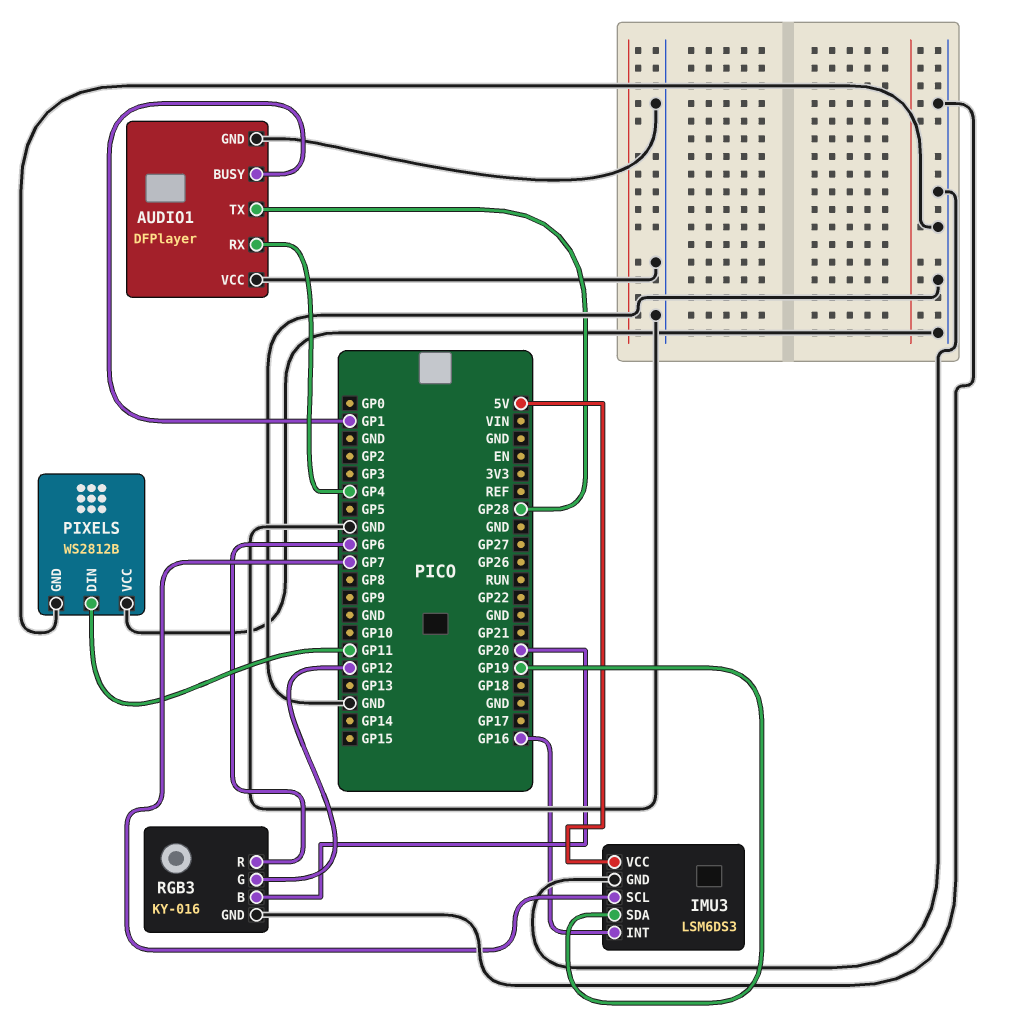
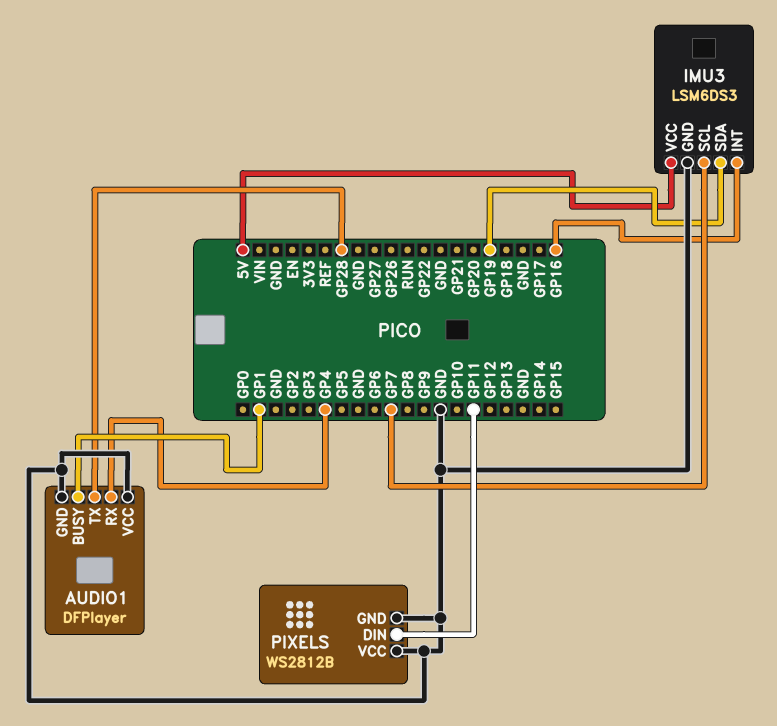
RGB3: KY-016 -> none
RGB3 pin B: GP20 -> none
RGB3 pin G: GP12 -> none
RGB3 pin GND: GND -> none
RGB3 pin R: GP6 -> none

